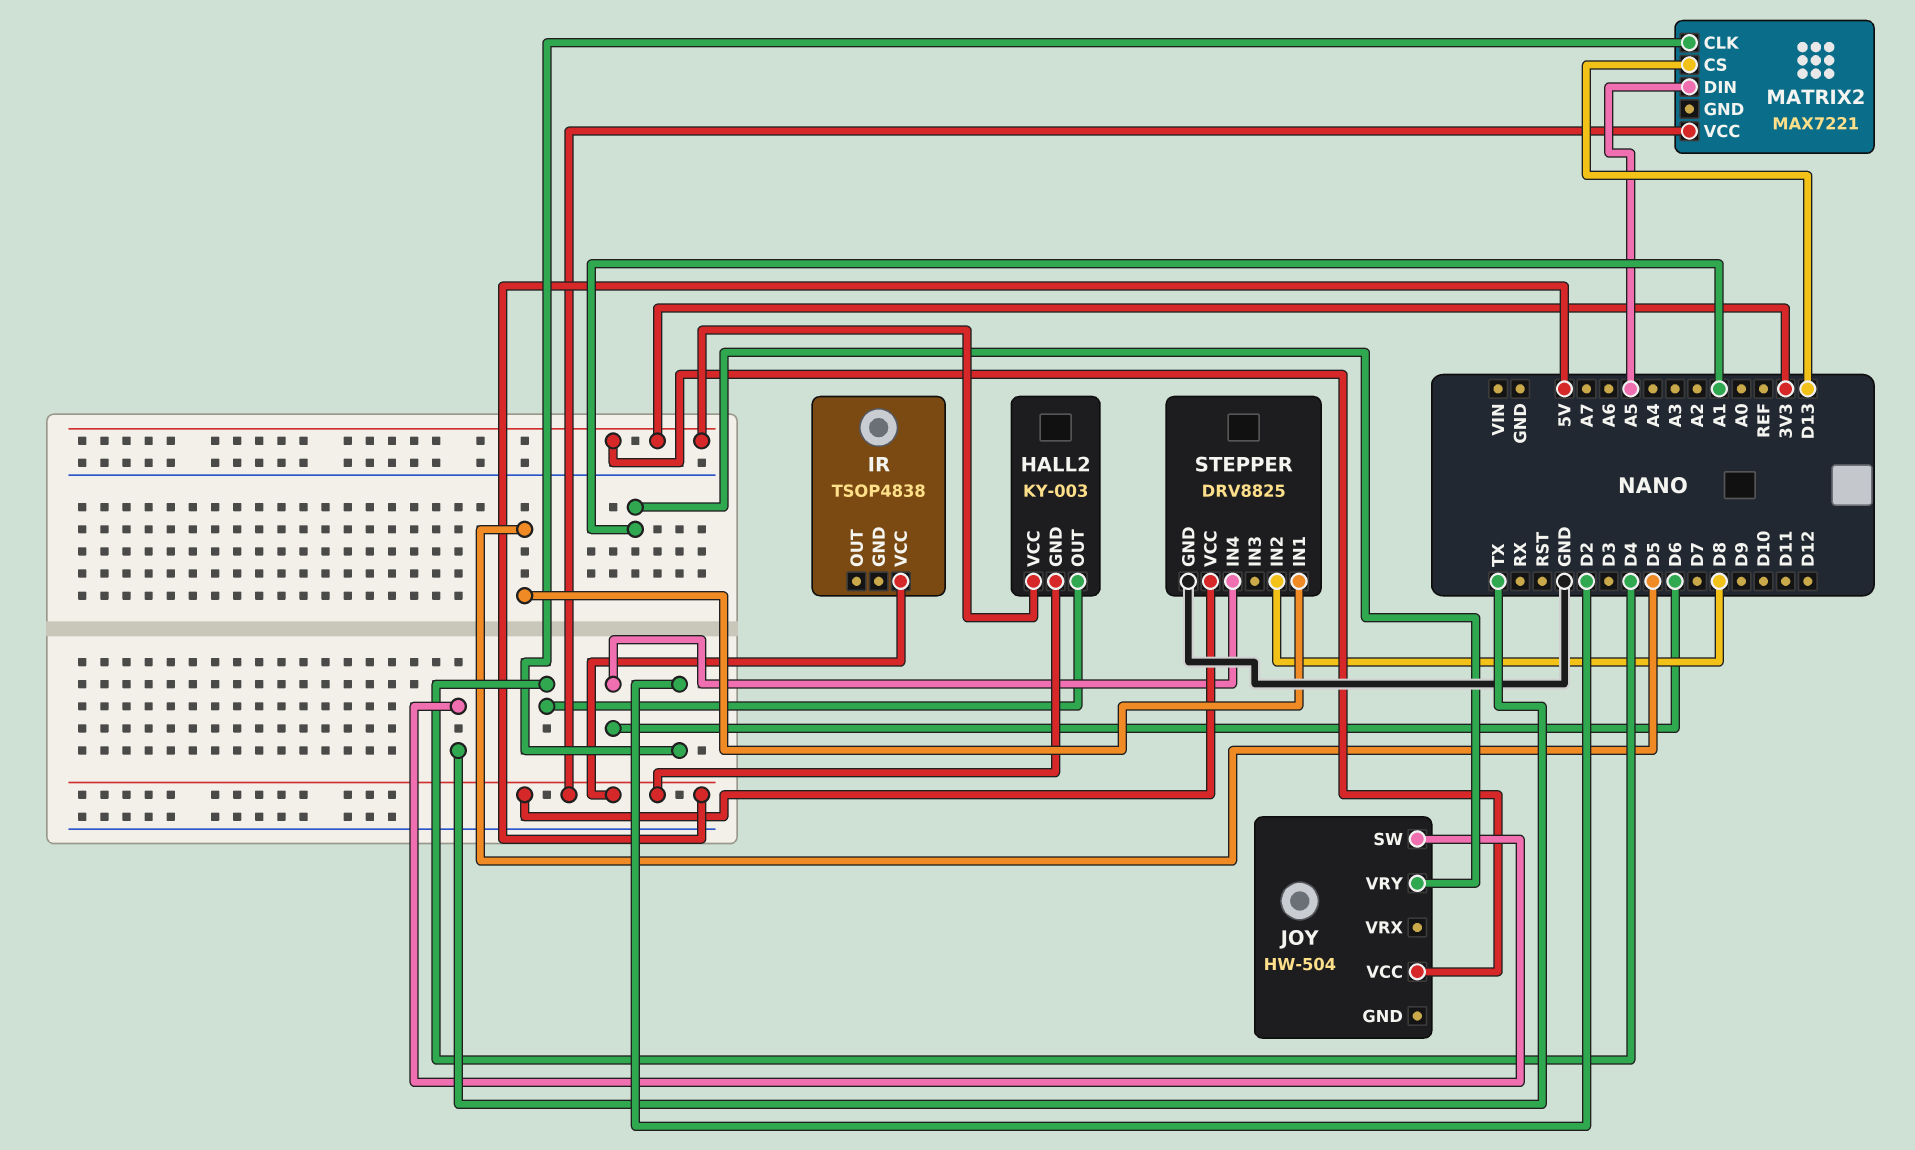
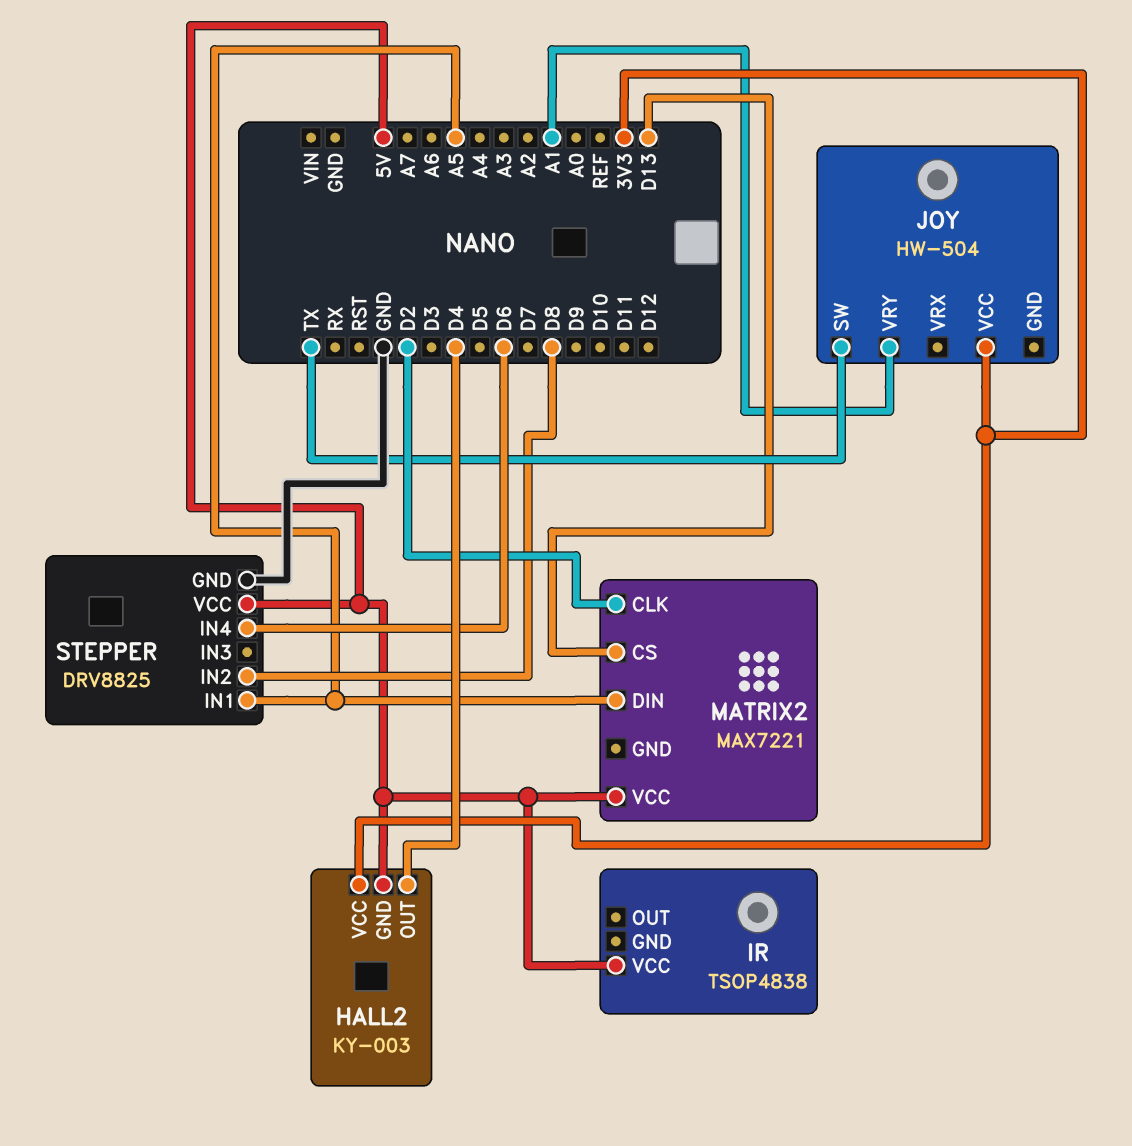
STEPPER pin IN1: D5 -> A5

